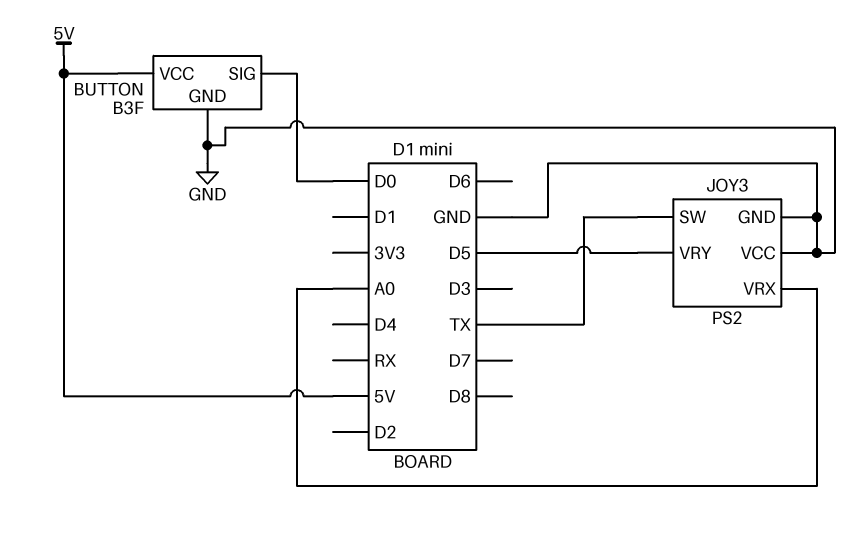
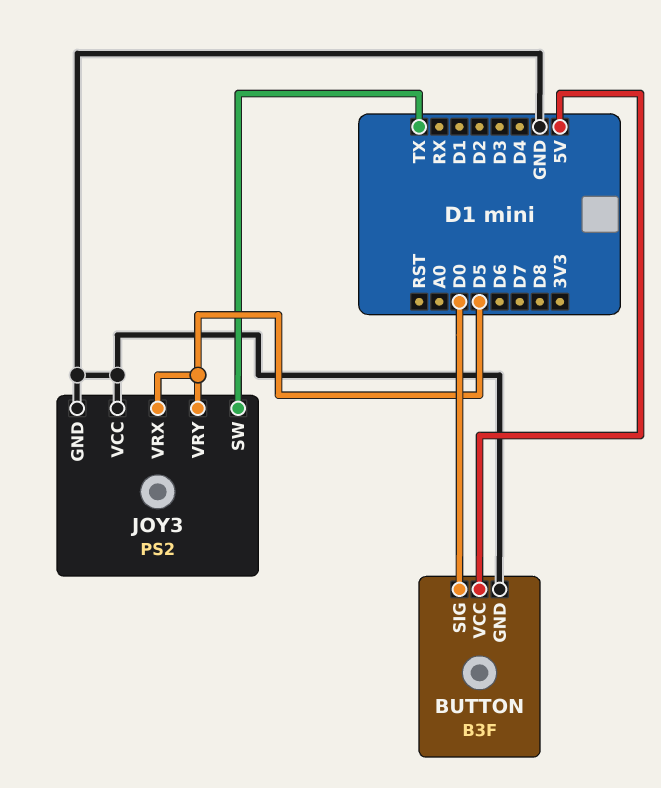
JOY3 pin VRX: A0 -> D5

